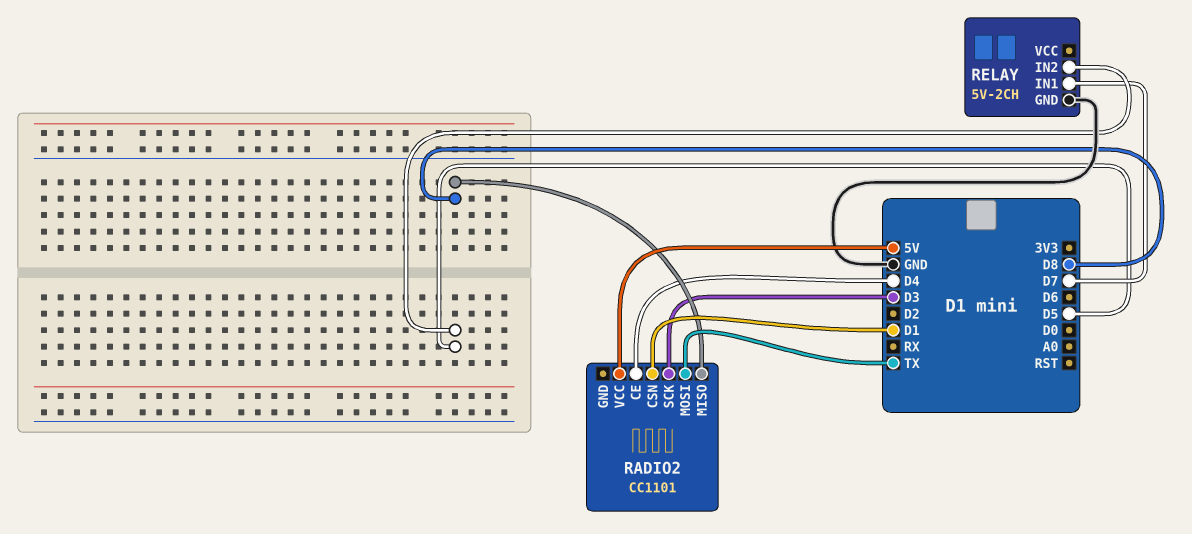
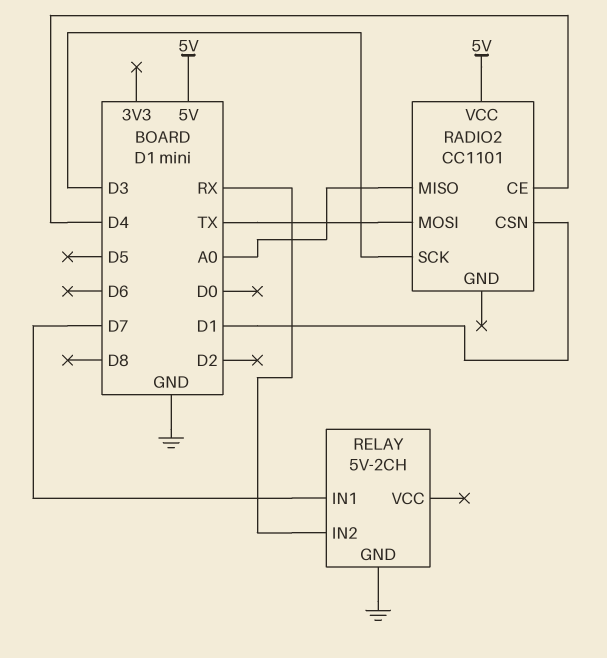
RADIO2 pin MISO: D8 -> A0
RELAY pin IN2: D5 -> RX

